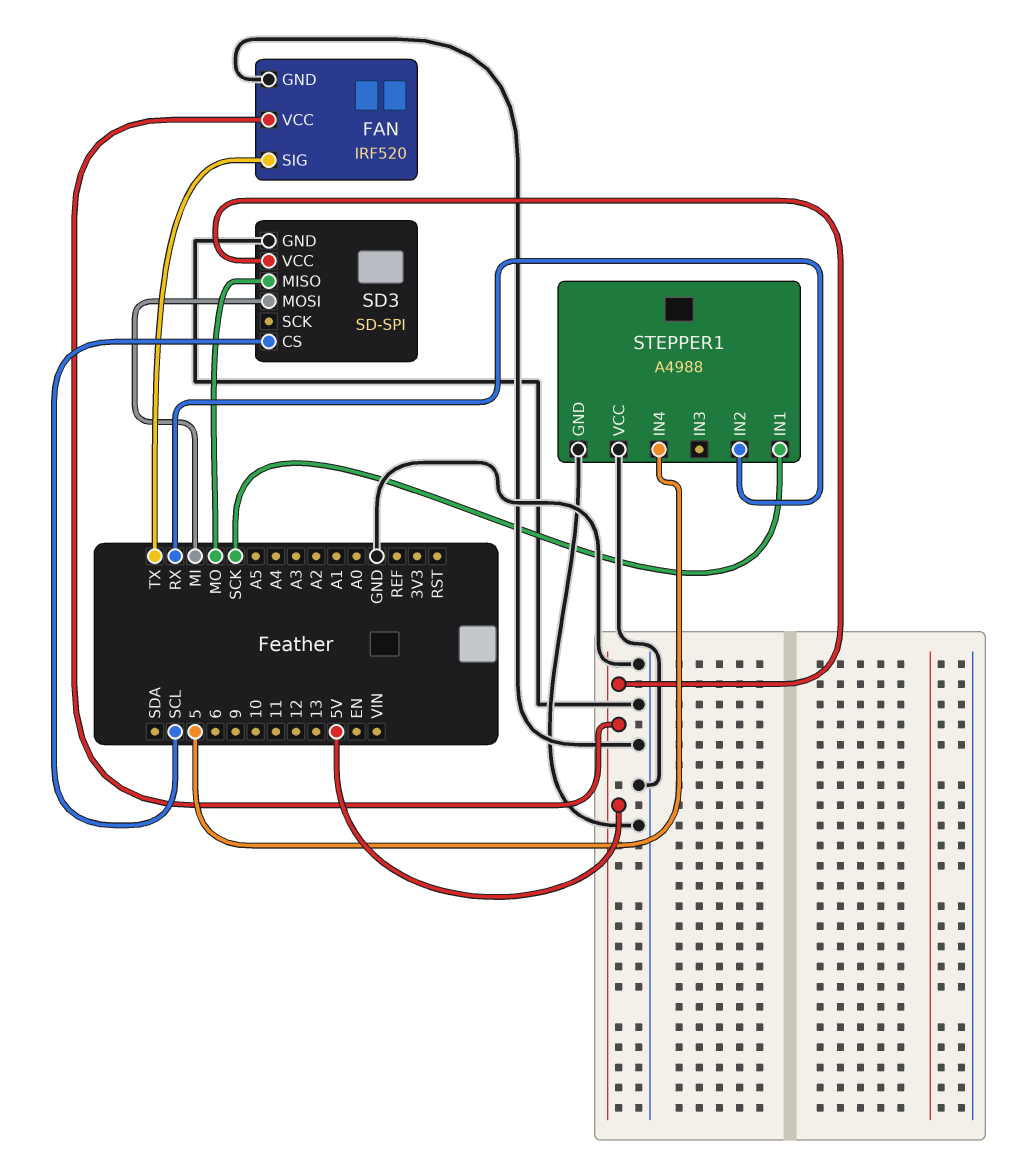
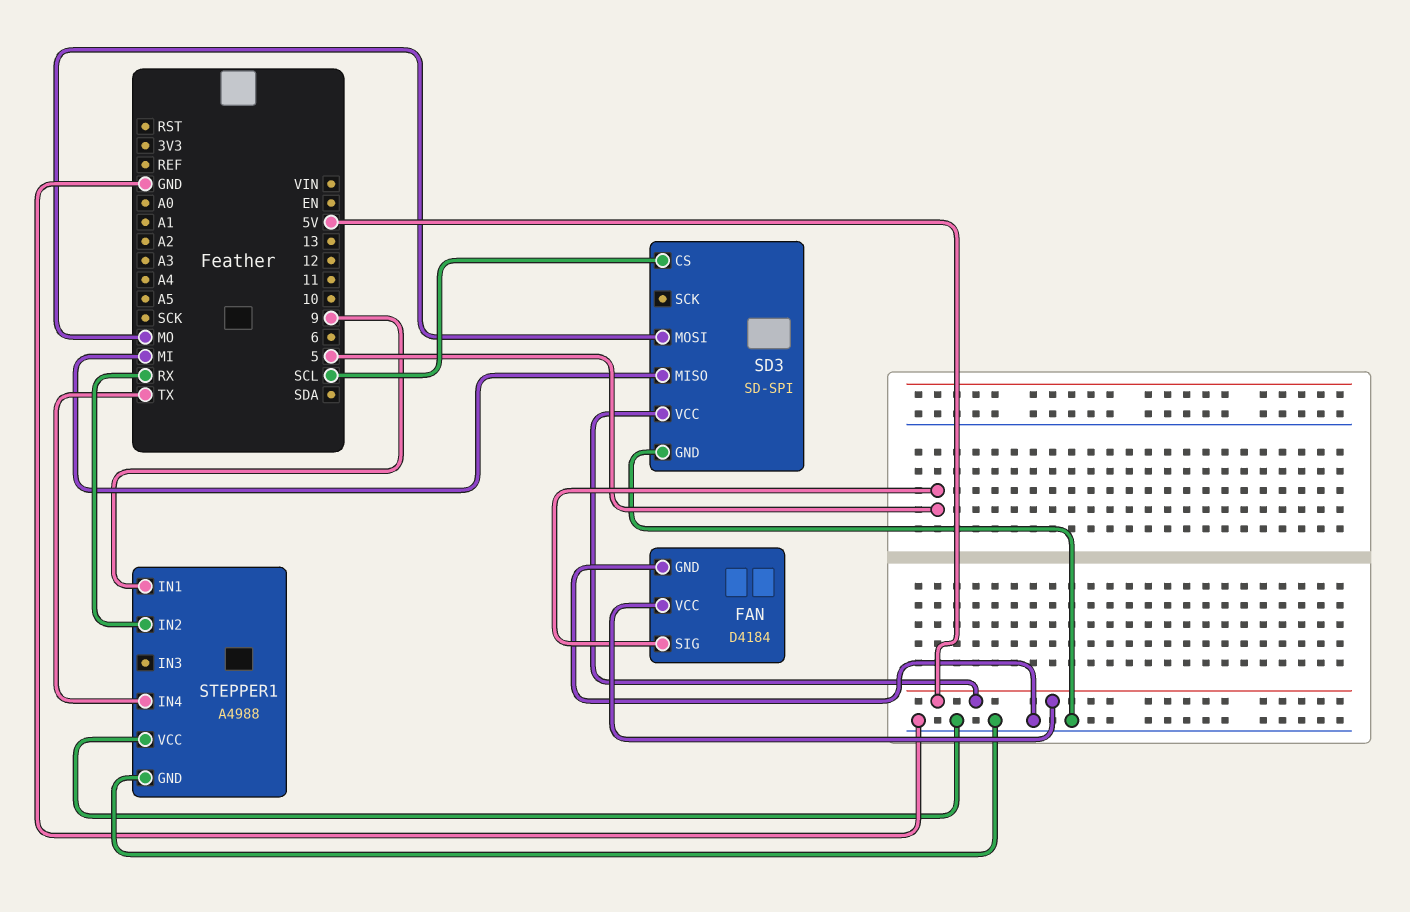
FAN: IRF520 -> D4184
FAN pin SIG: TX -> 5
SD3 pin MISO: MO -> MI
SD3 pin MOSI: MI -> MO
STEPPER1 pin IN1: SCK -> 9
STEPPER1 pin IN4: 5 -> TX

